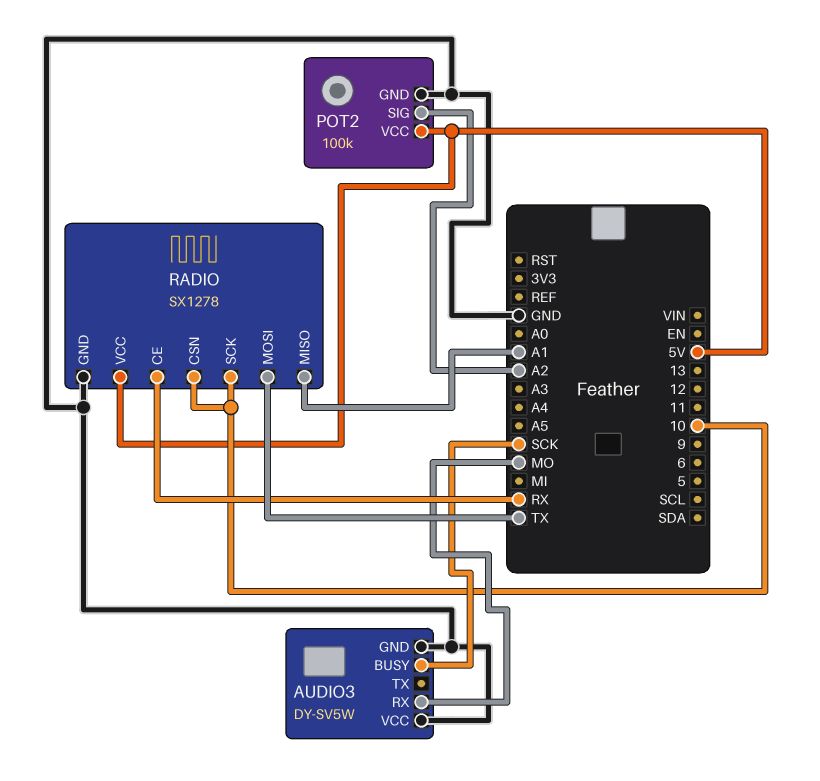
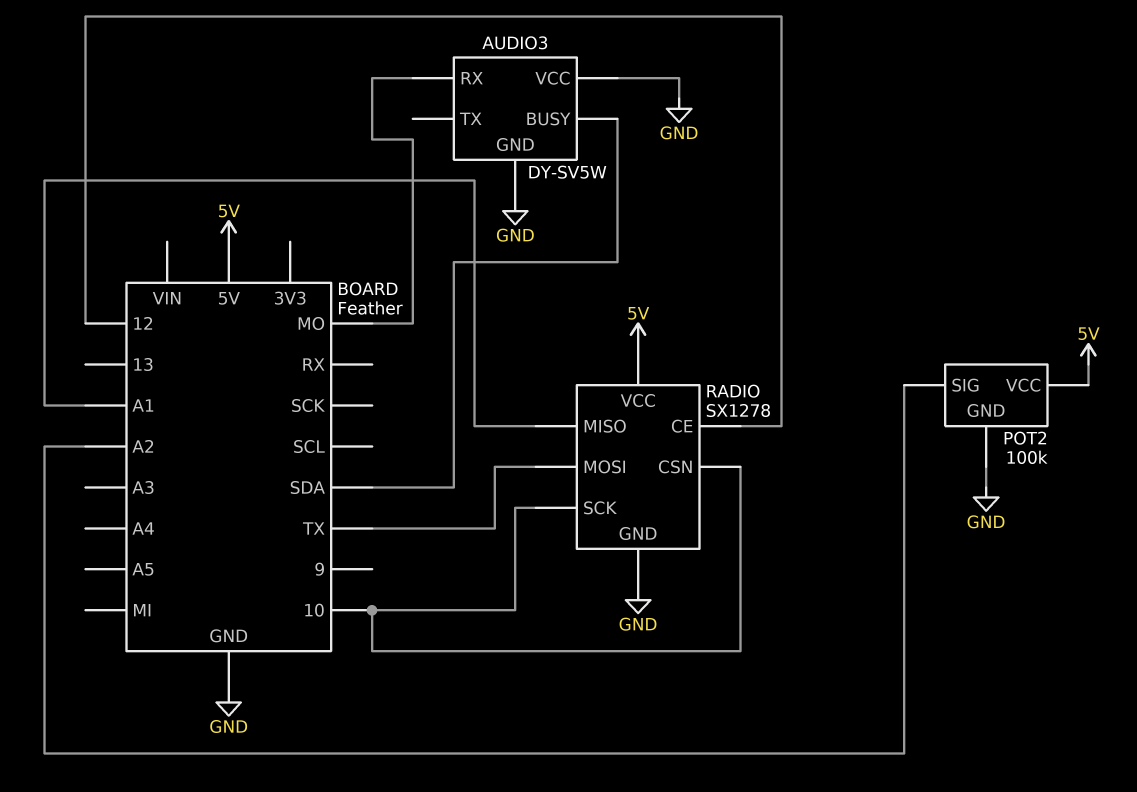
AUDIO3 pin BUSY: SCK -> SDA
RADIO pin CE: RX -> 12

